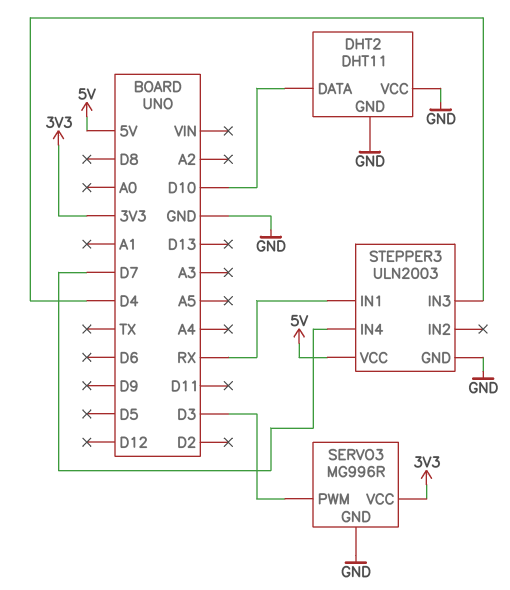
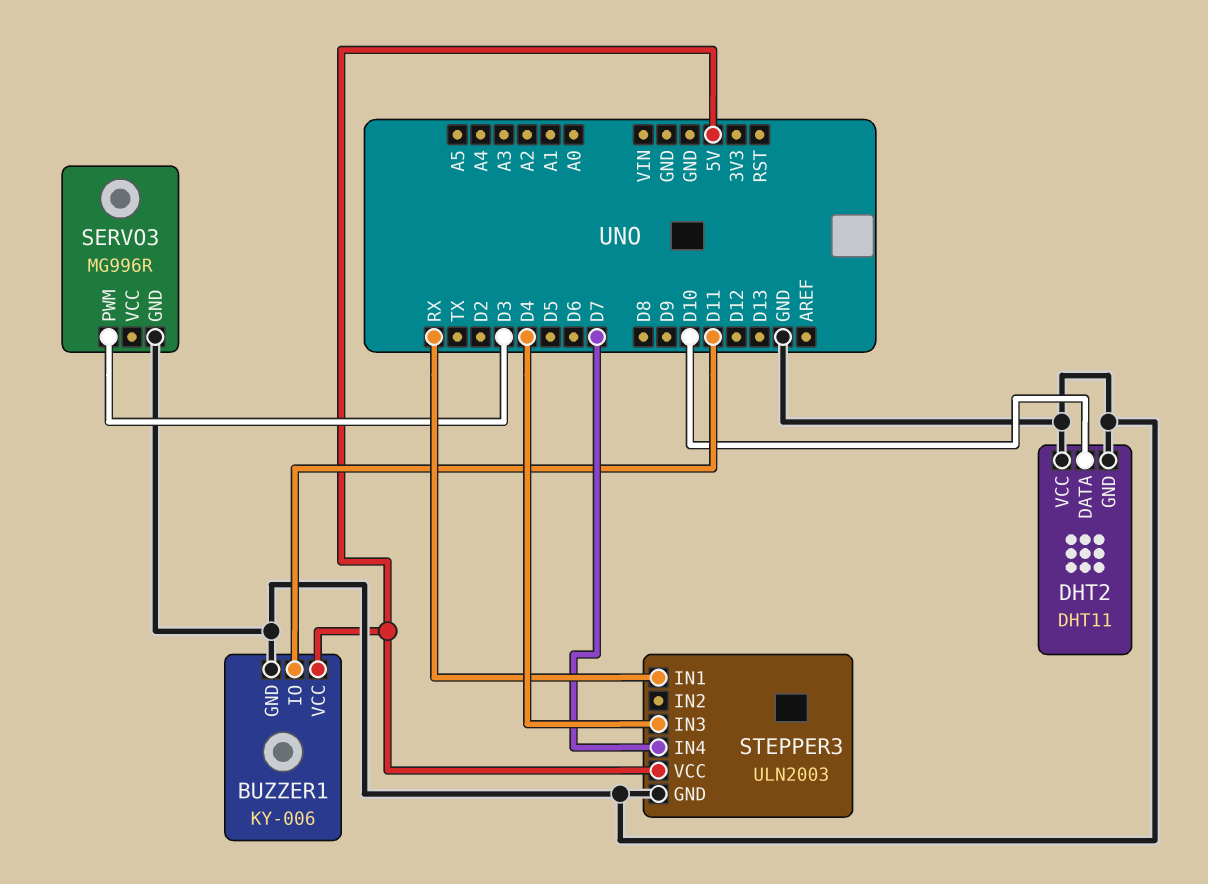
BUZZER1: none -> KY-006
BUZZER1 pin GND: none -> GND
BUZZER1 pin IO: none -> D11
BUZZER1 pin VCC: none -> 5V
SERVO3 pin VCC: 3V3 -> none

